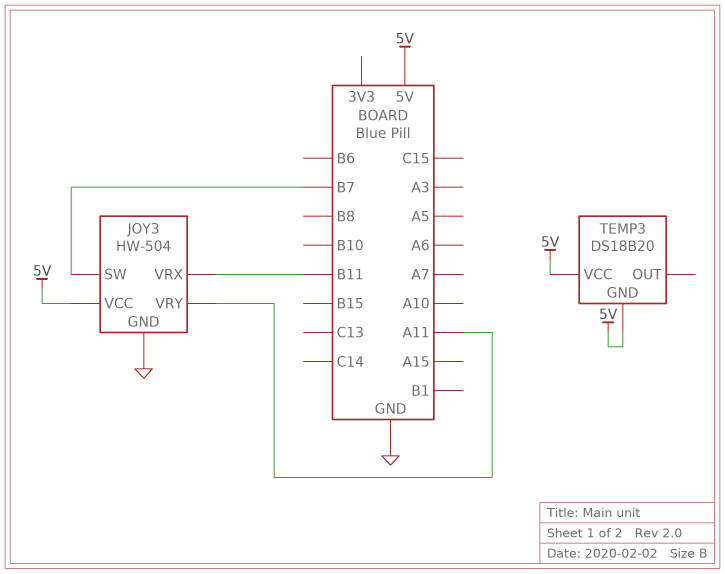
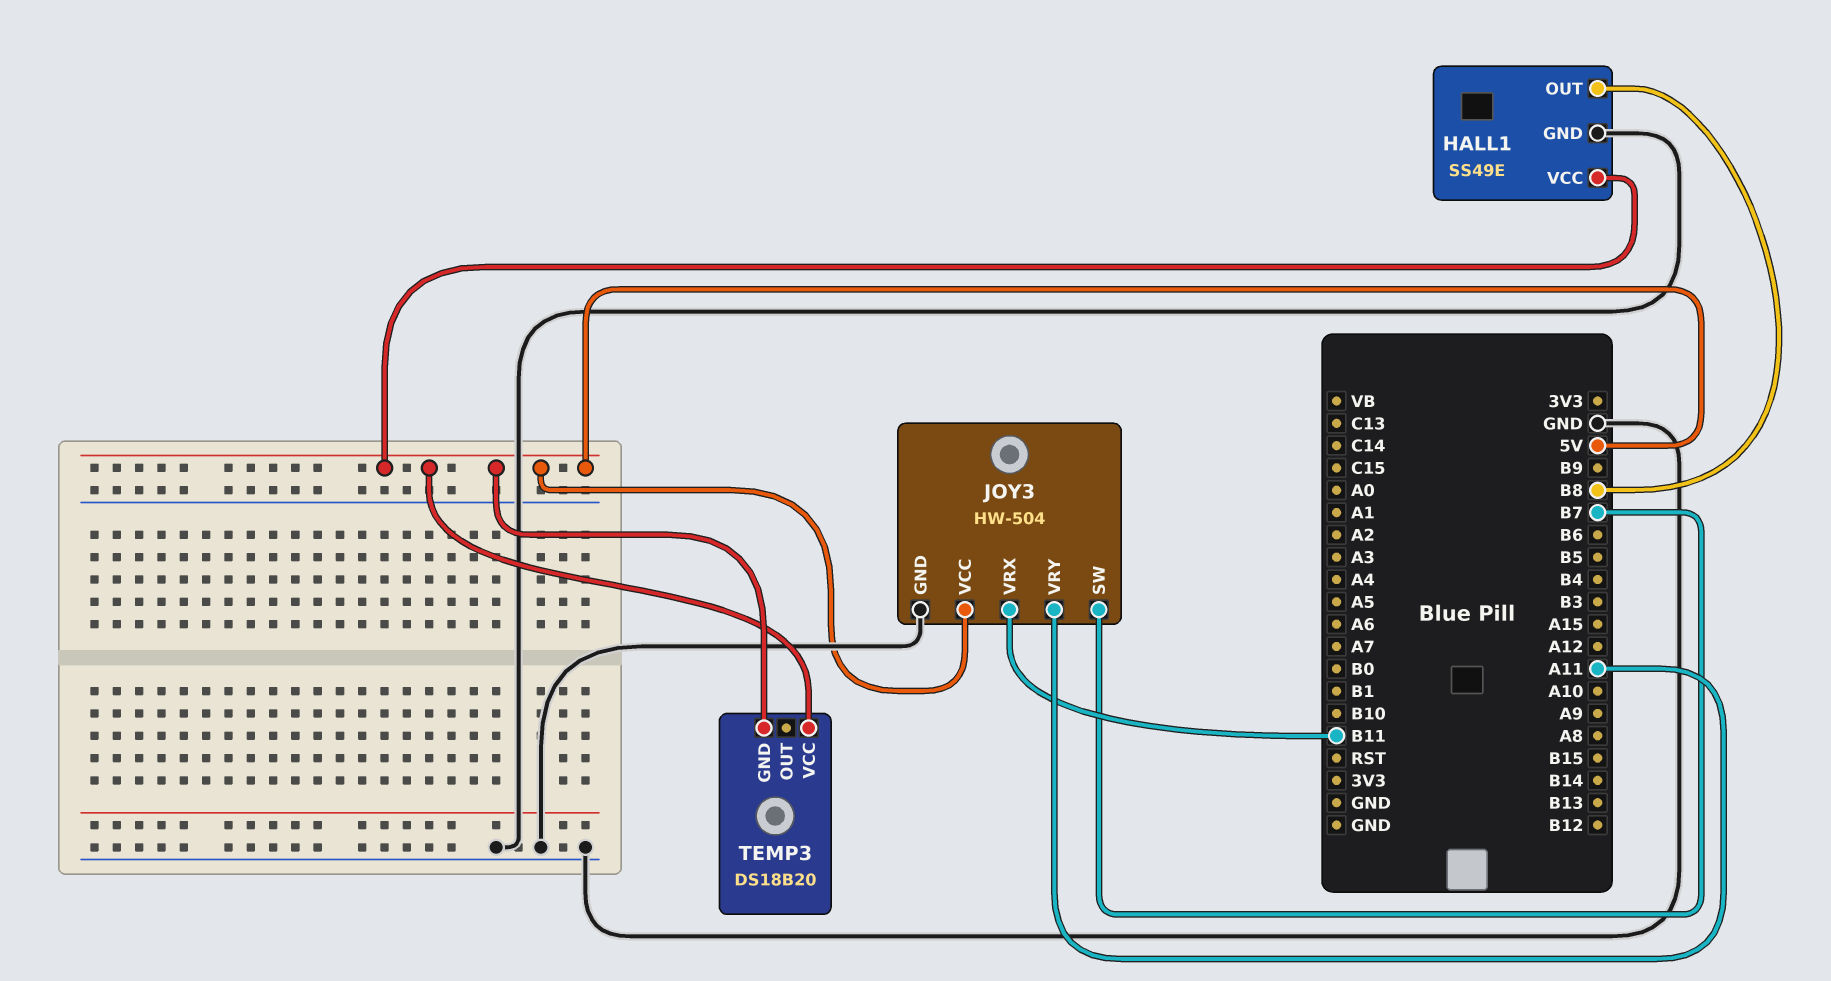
HALL1: none -> SS49E
HALL1 pin GND: none -> GND
HALL1 pin OUT: none -> B8
HALL1 pin VCC: none -> 5V

